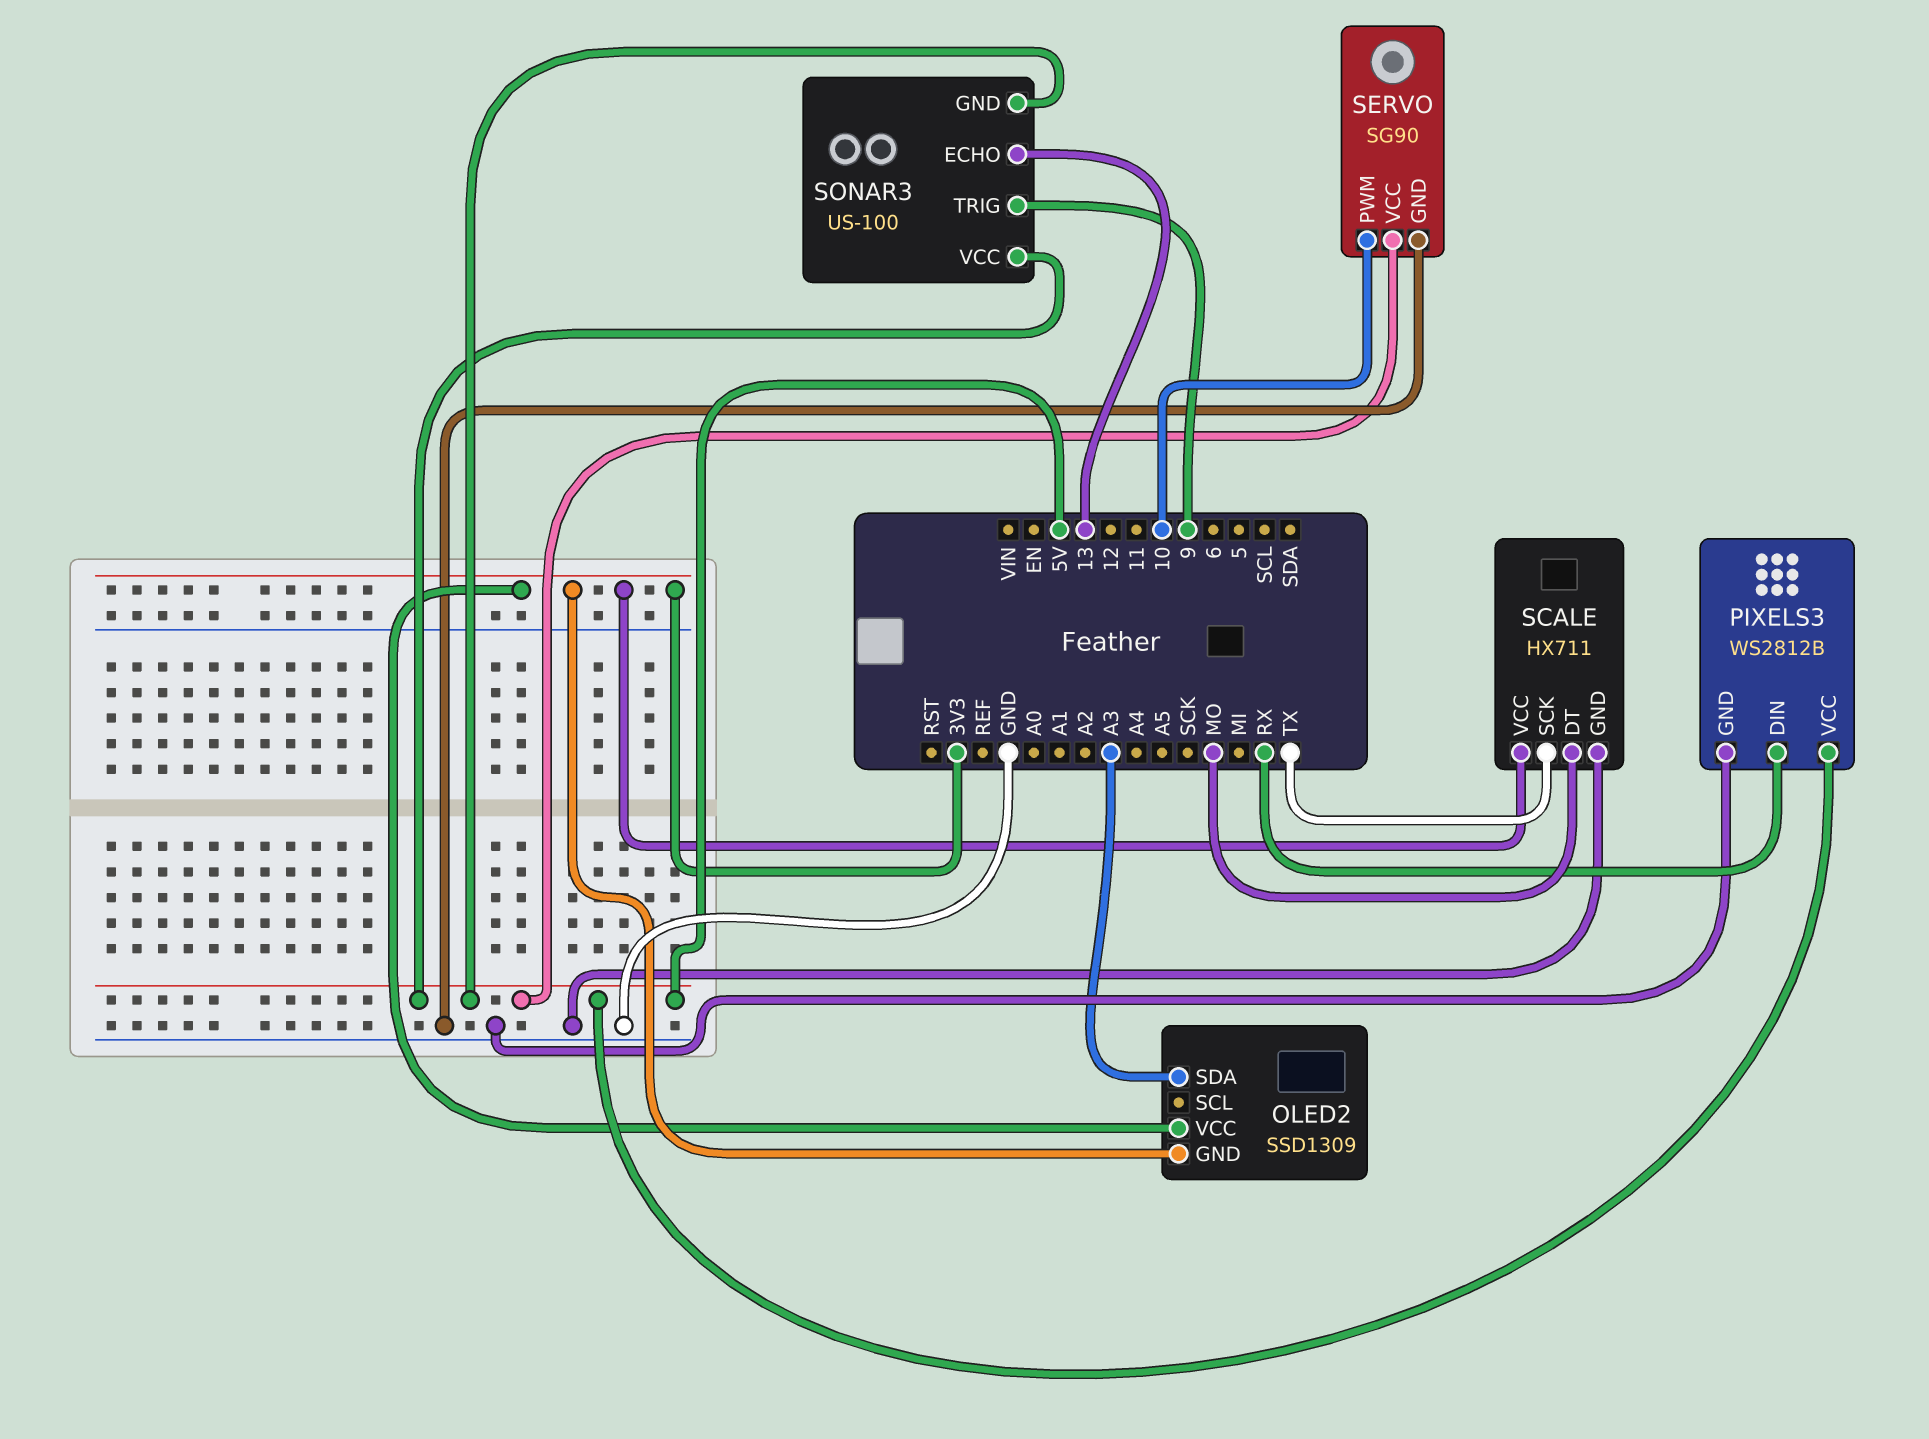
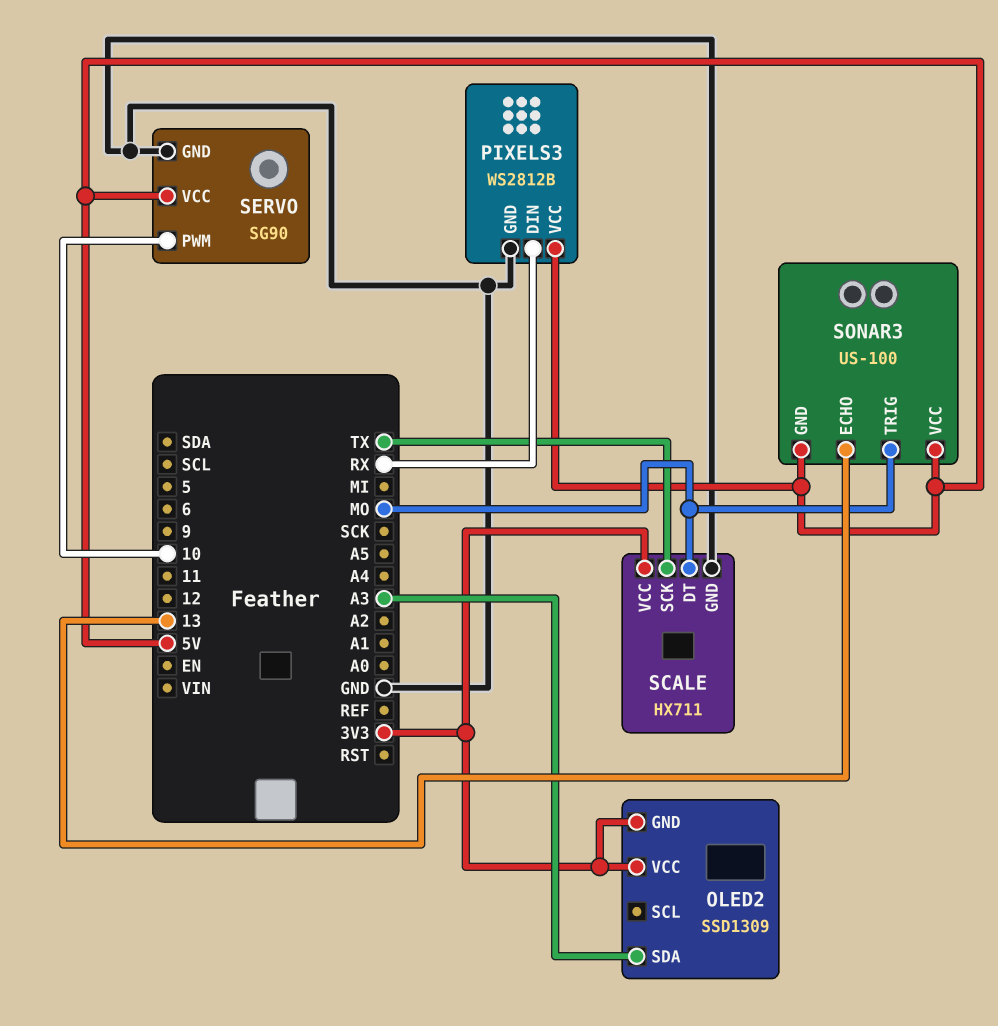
SONAR3 pin TRIG: 9 -> MO

